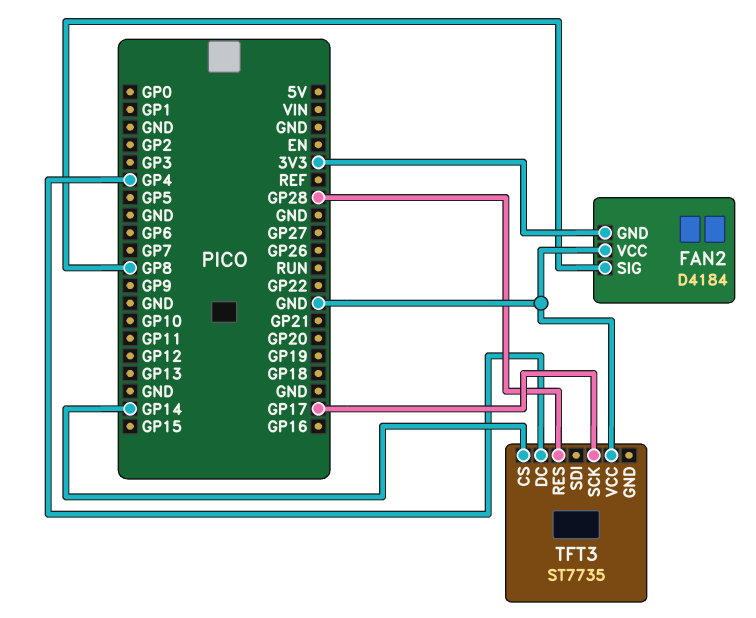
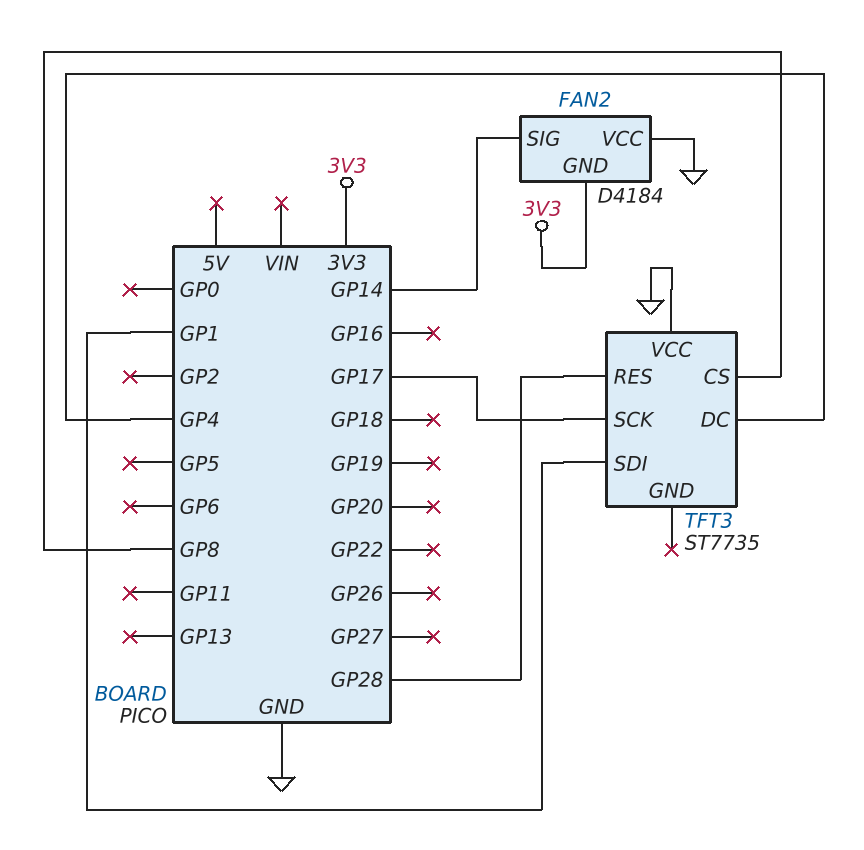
FAN2 pin SIG: GP8 -> GP14
TFT3 pin CS: GP14 -> GP8
TFT3 pin SDI: none -> GP1

